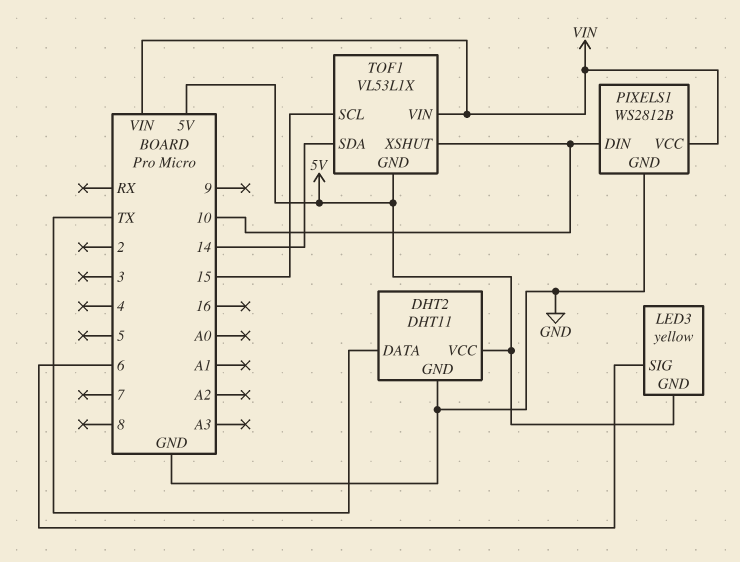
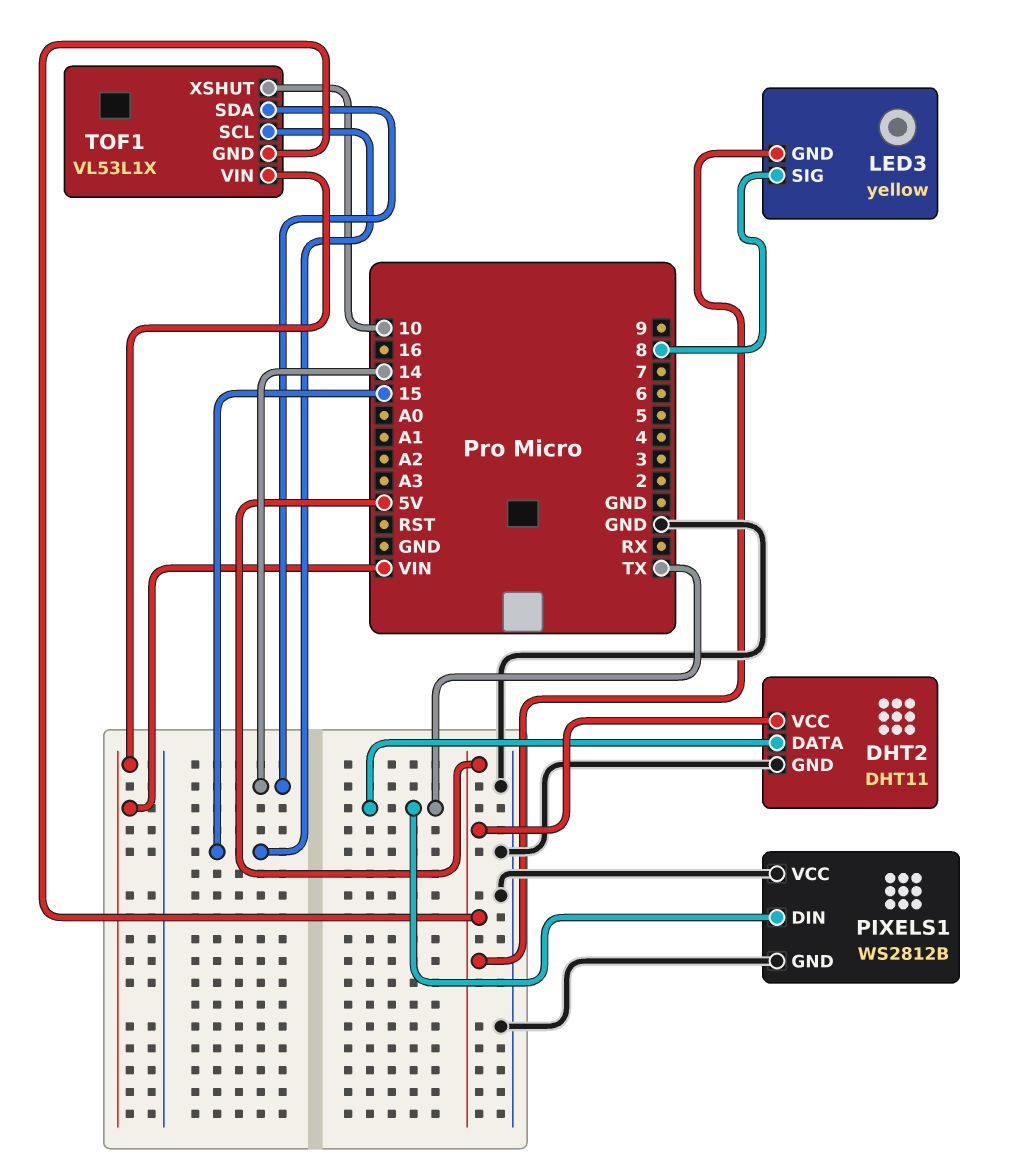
LED3 pin SIG: 6 -> 8
PIXELS1 pin DIN: 10 -> TX
PIXELS1 pin VCC: VIN -> GND

